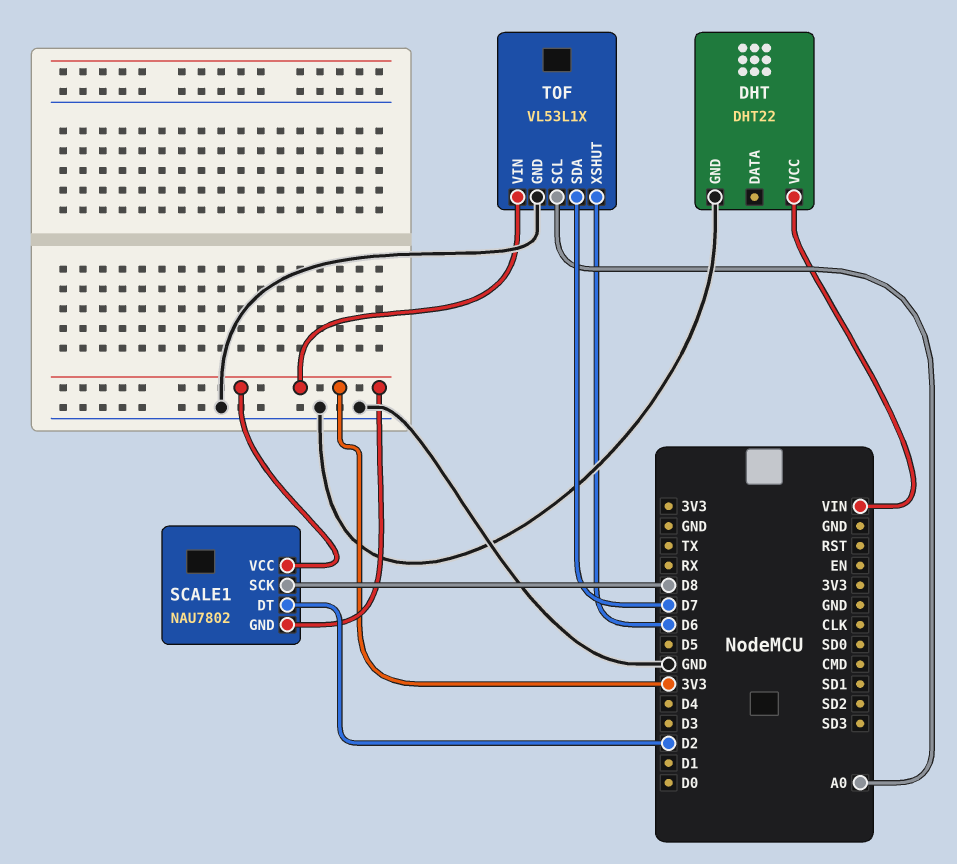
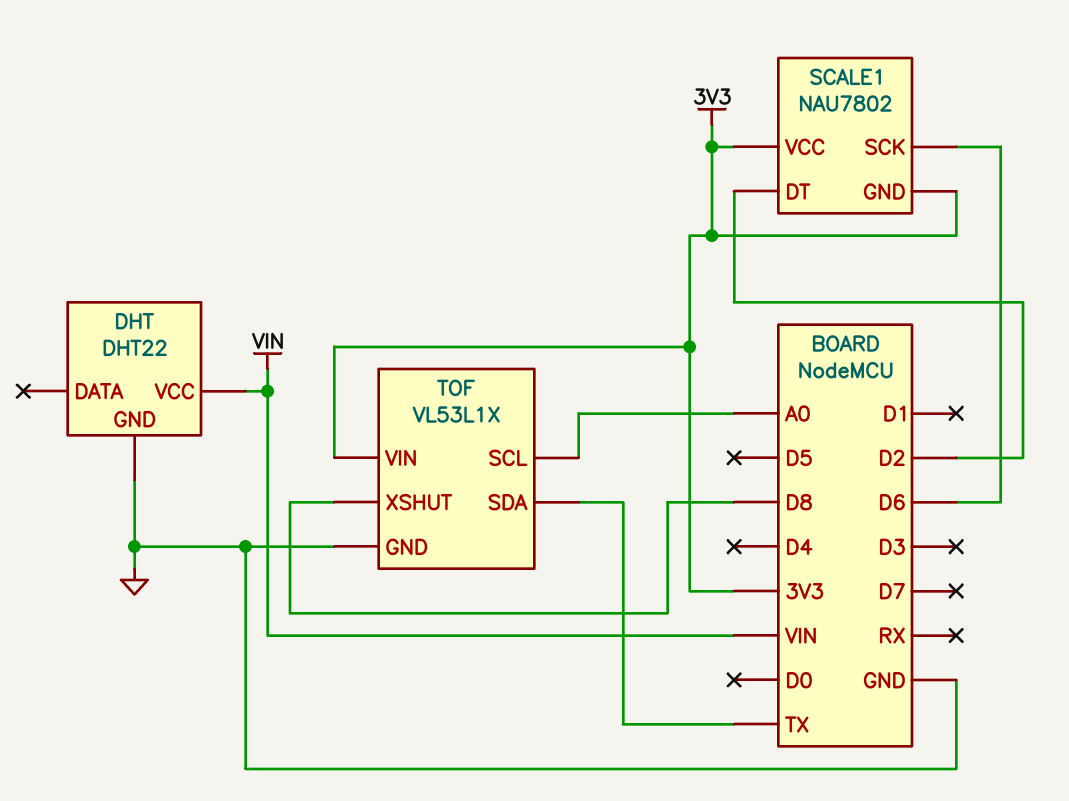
SCALE1 pin SCK: D8 -> D6
TOF pin SDA: D7 -> TX
TOF pin XSHUT: D6 -> D8

